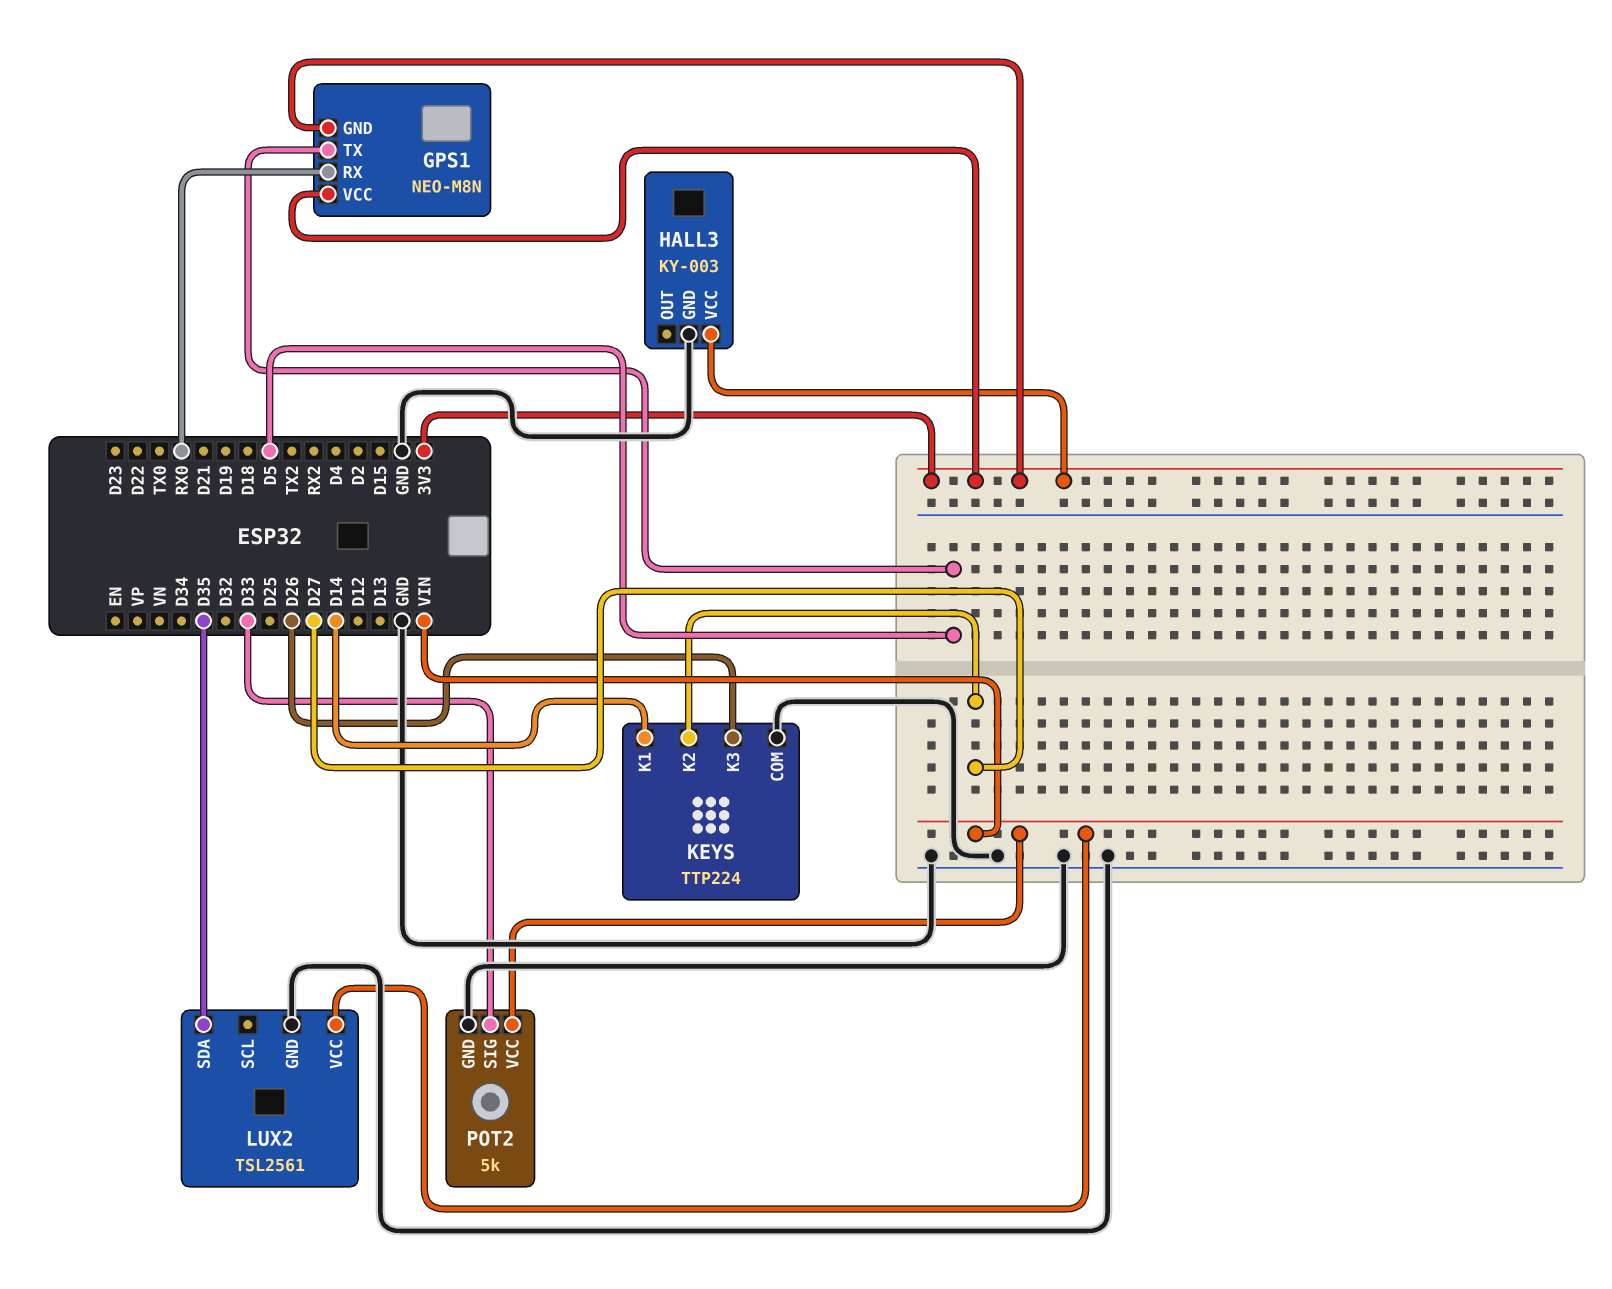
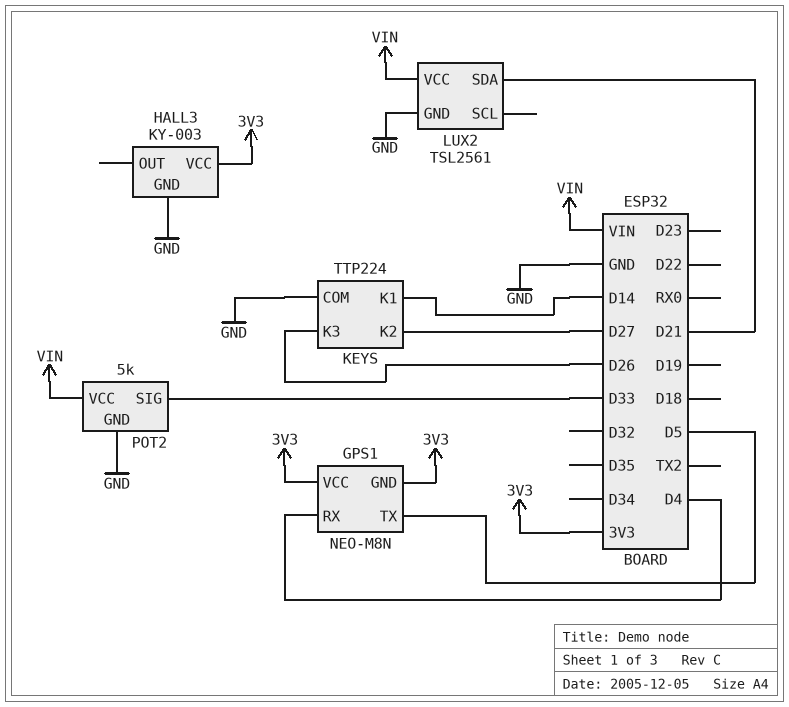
GPS1 pin RX: RX0 -> D4
LUX2 pin SDA: D35 -> D21

